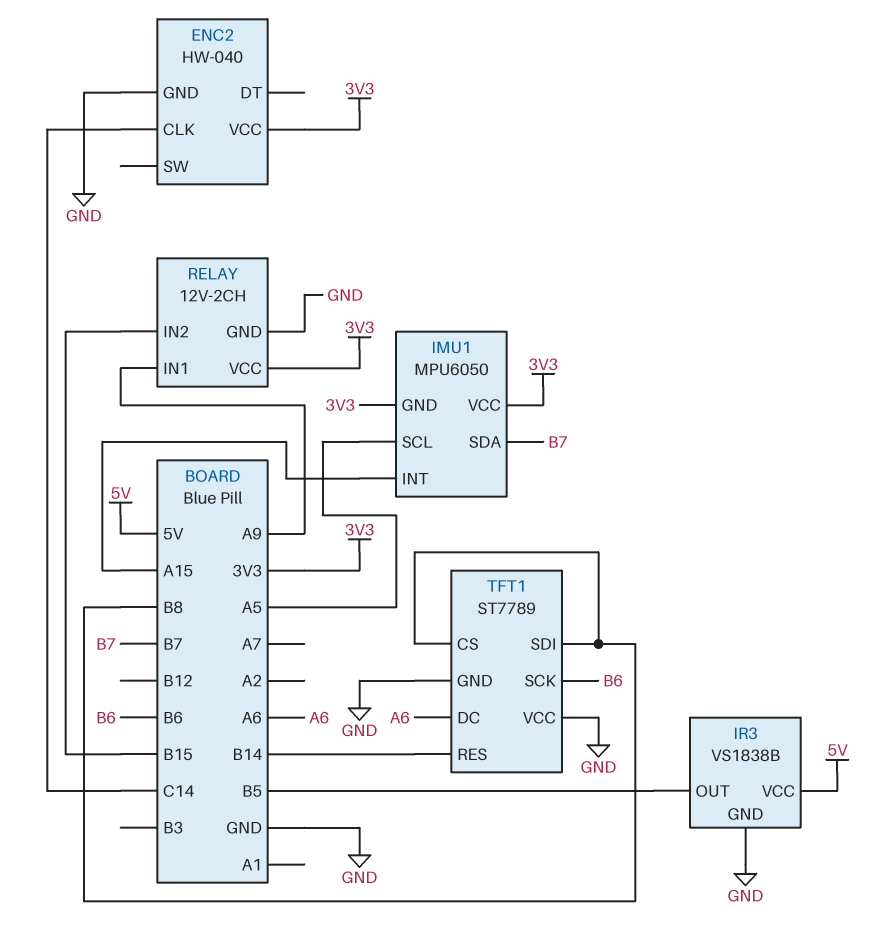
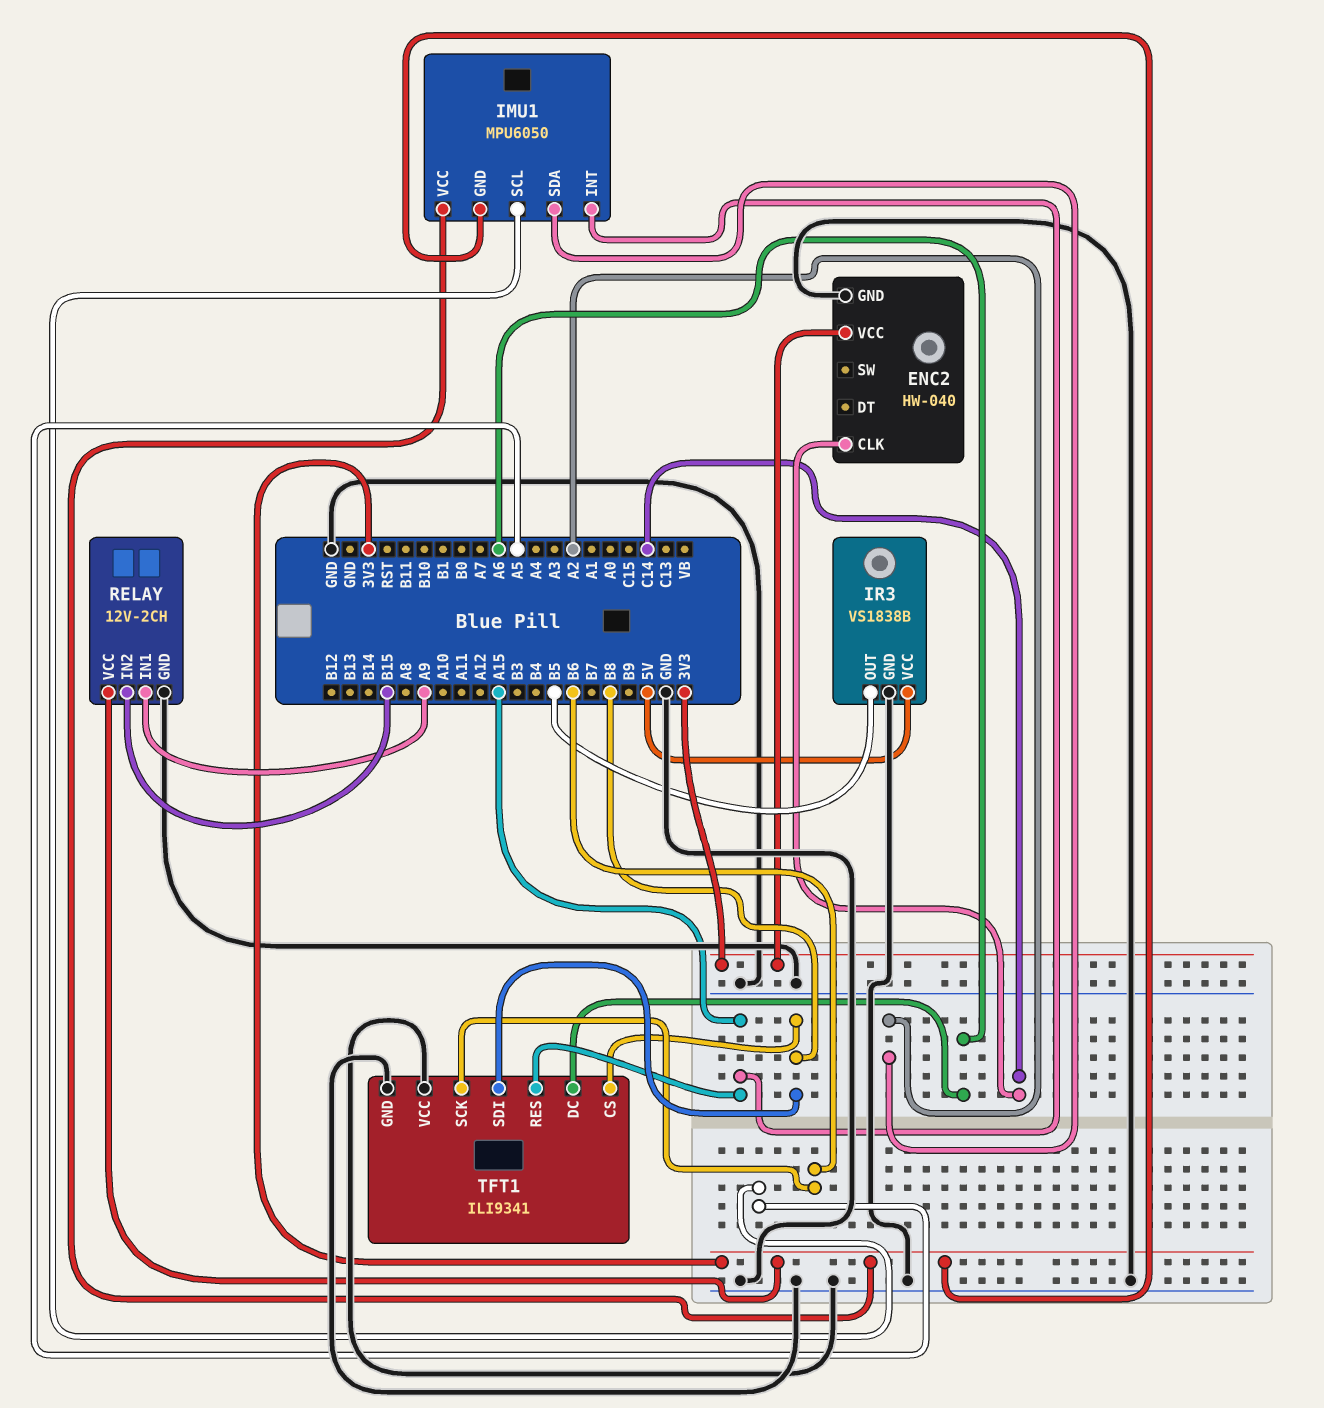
IMU1 pin SDA: B7 -> A2
TFT1: ST7789 -> ILI9341
TFT1 pin RES: B14 -> A15

